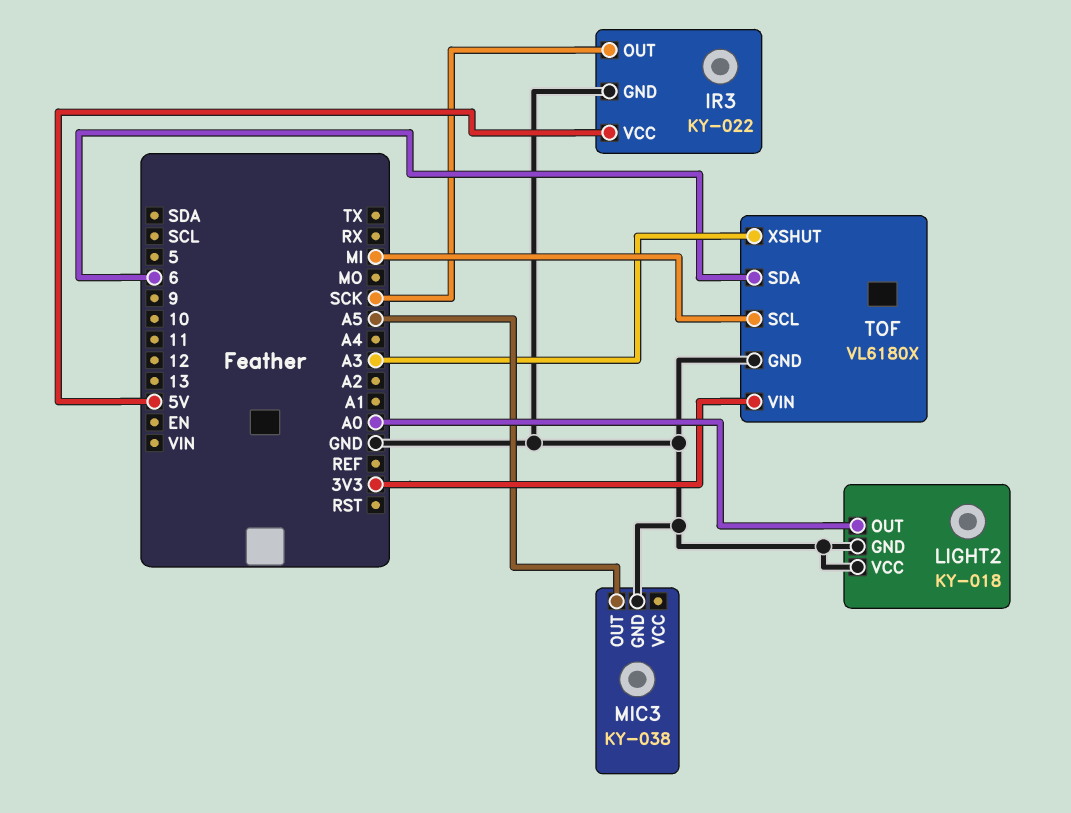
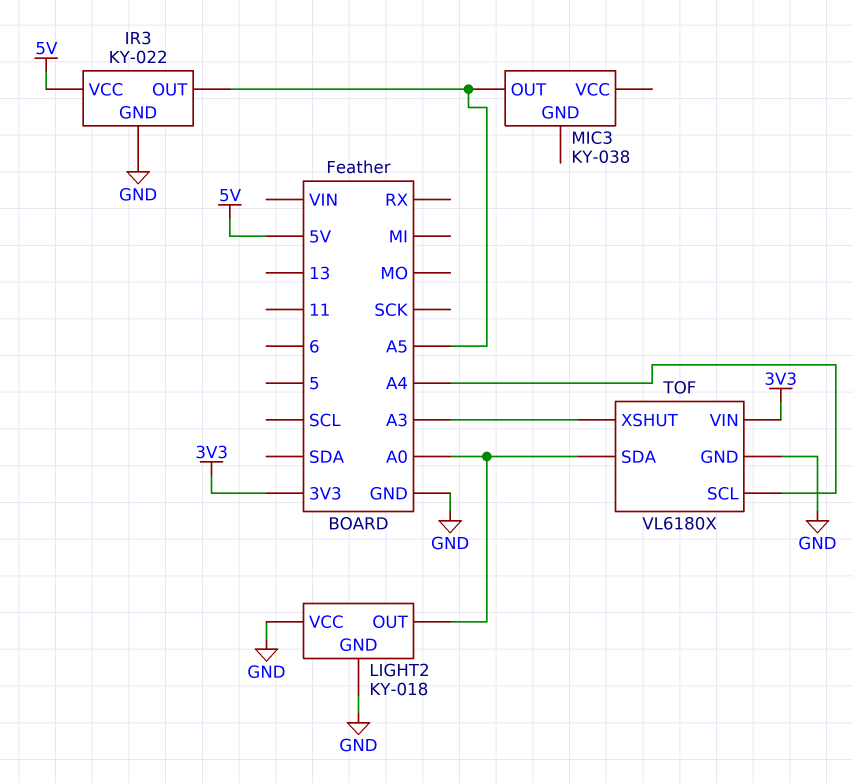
IR3 pin OUT: SCK -> A5
MIC3 pin GND: GND -> none
TOF pin SCL: MI -> A4
TOF pin SDA: 6 -> A0

